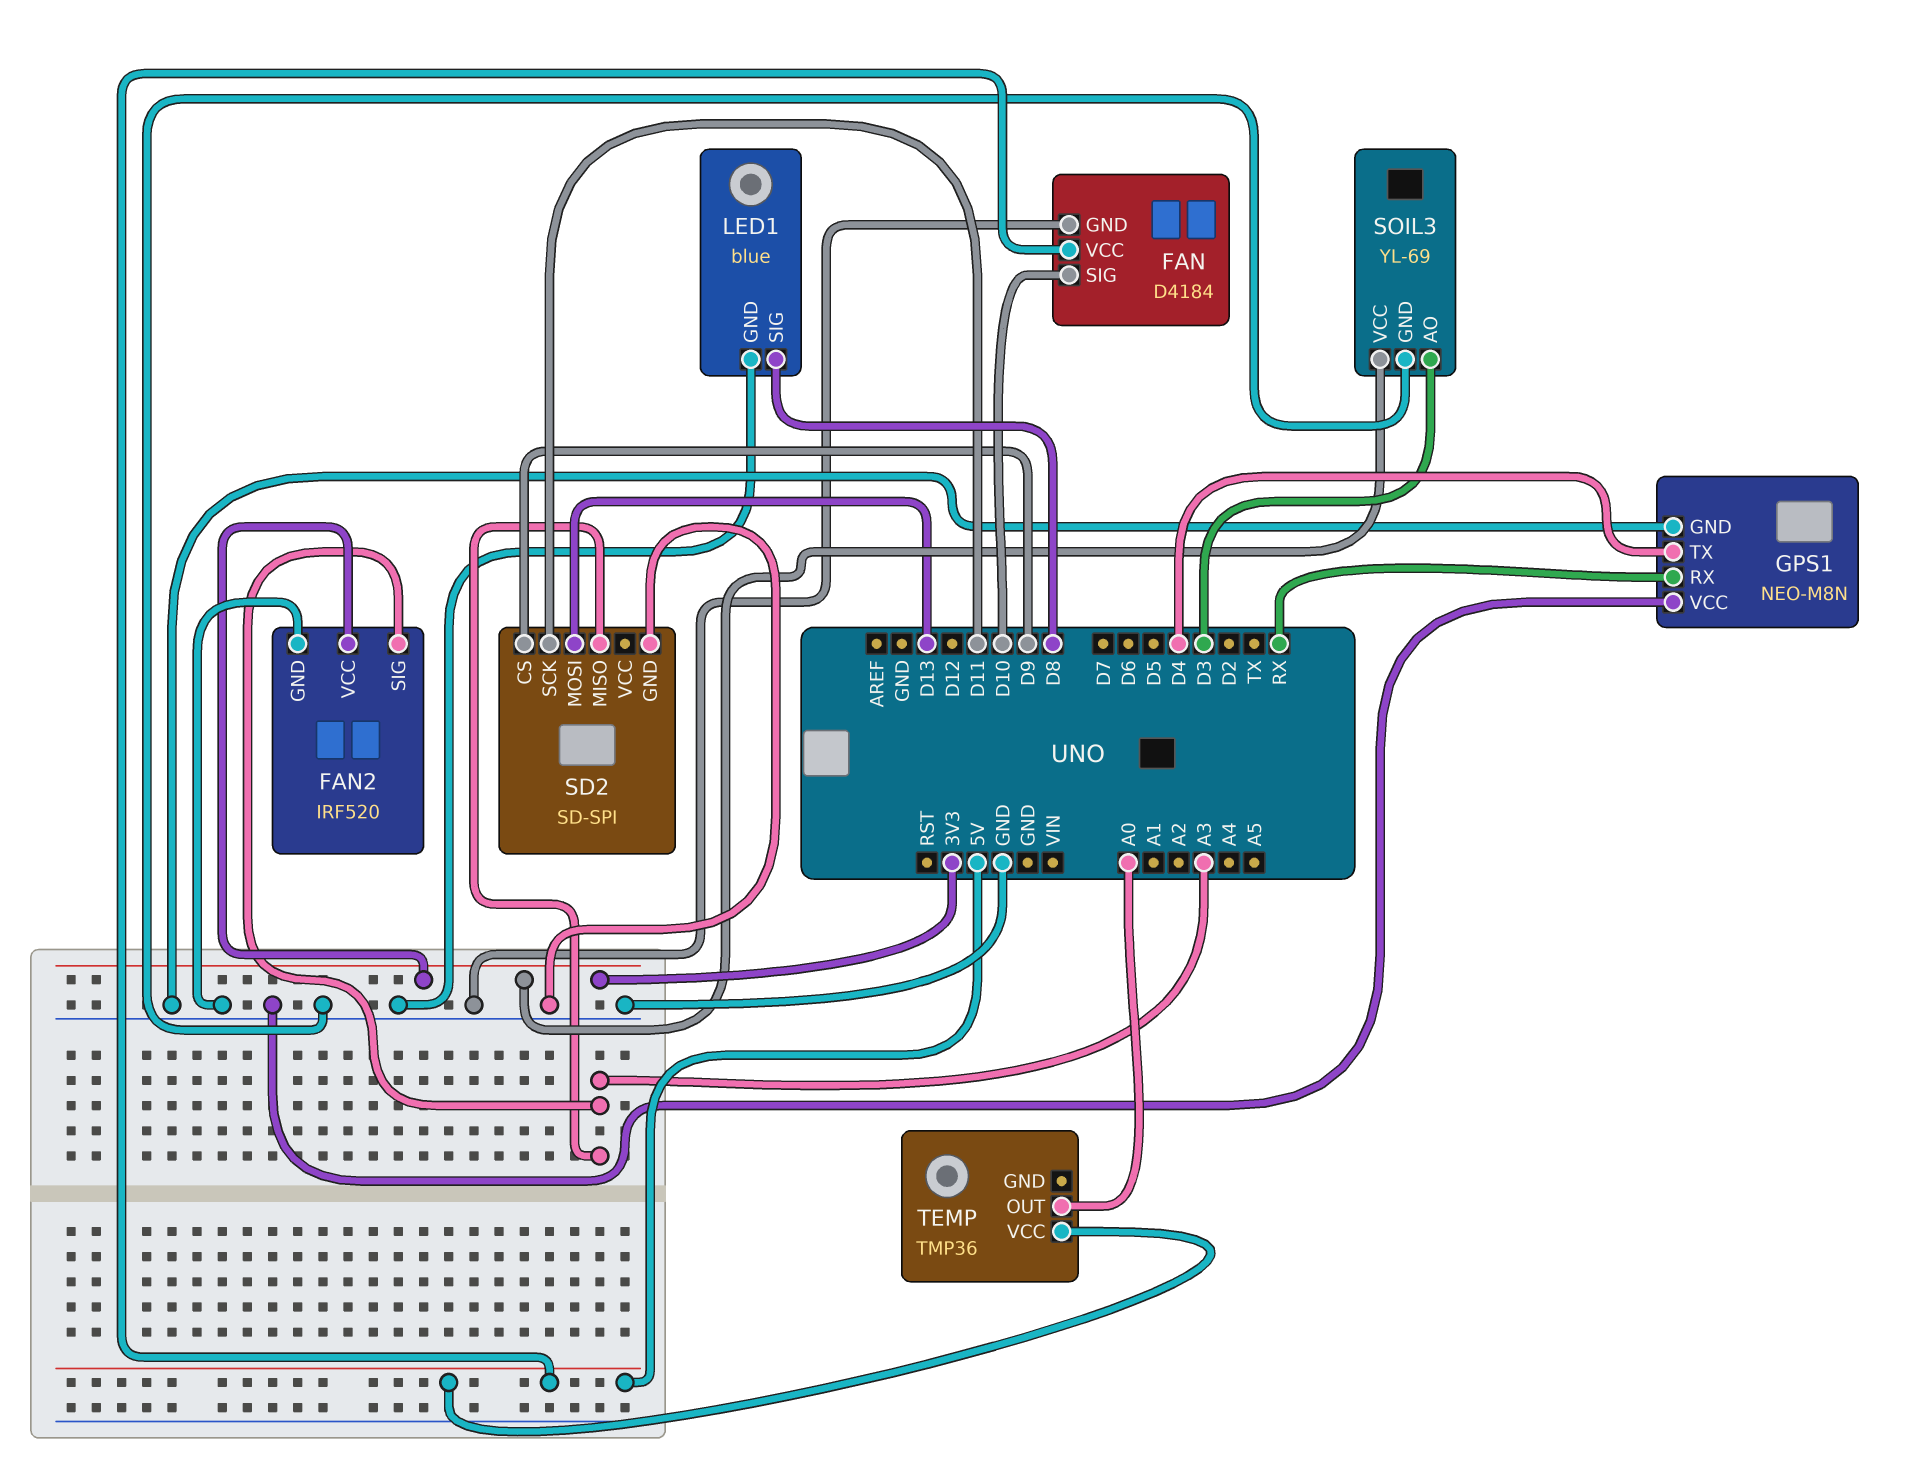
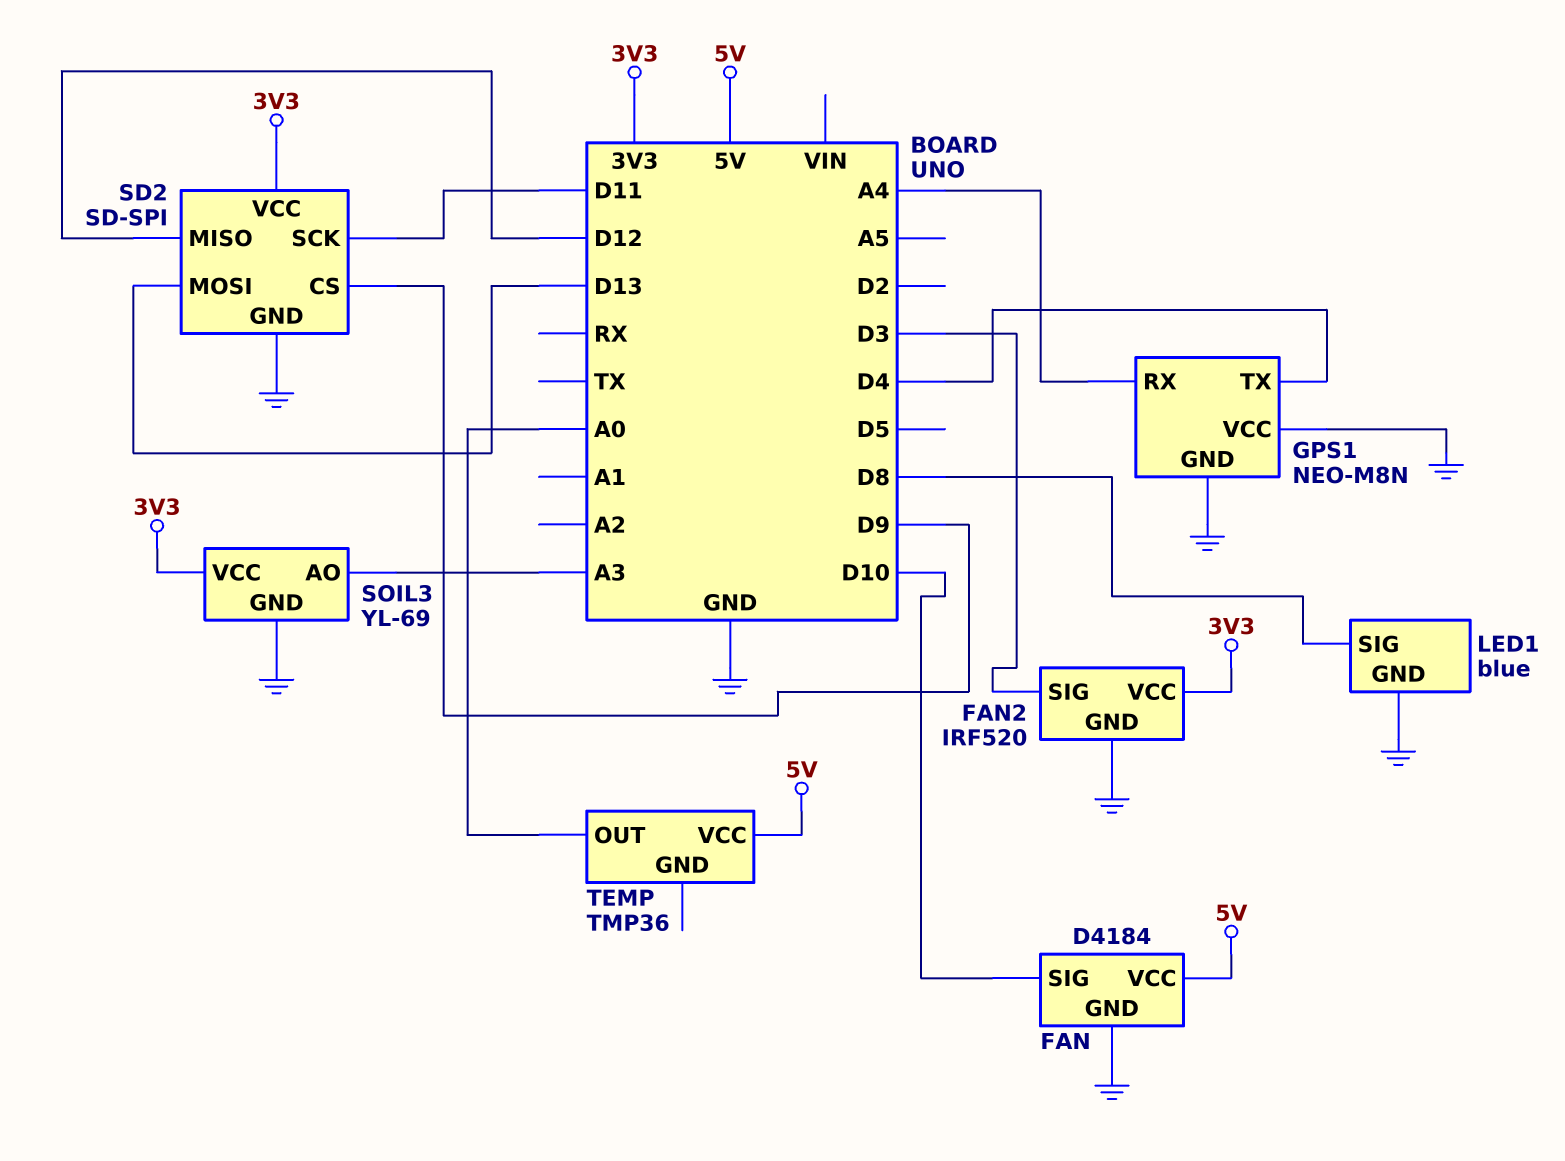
FAN2 pin SIG: A3 -> D3
GPS1 pin RX: RX -> A4
SD2 pin MISO: A3 -> D12
SD2 pin VCC: none -> 3V3
SOIL3 pin AO: D3 -> A3

